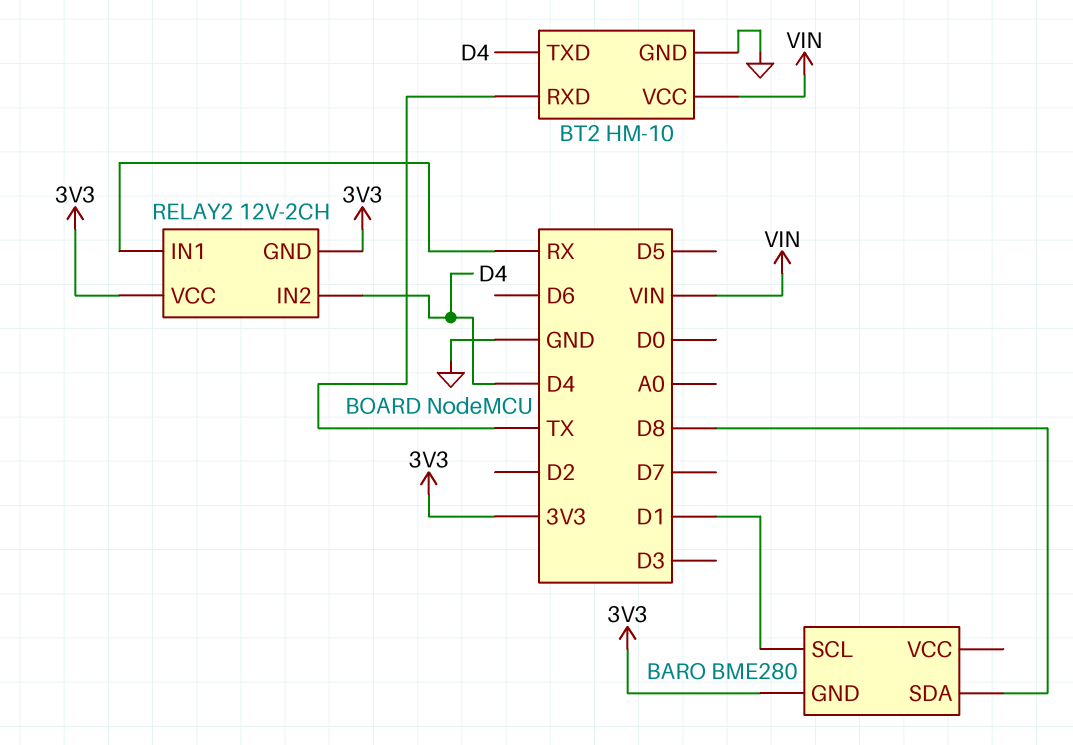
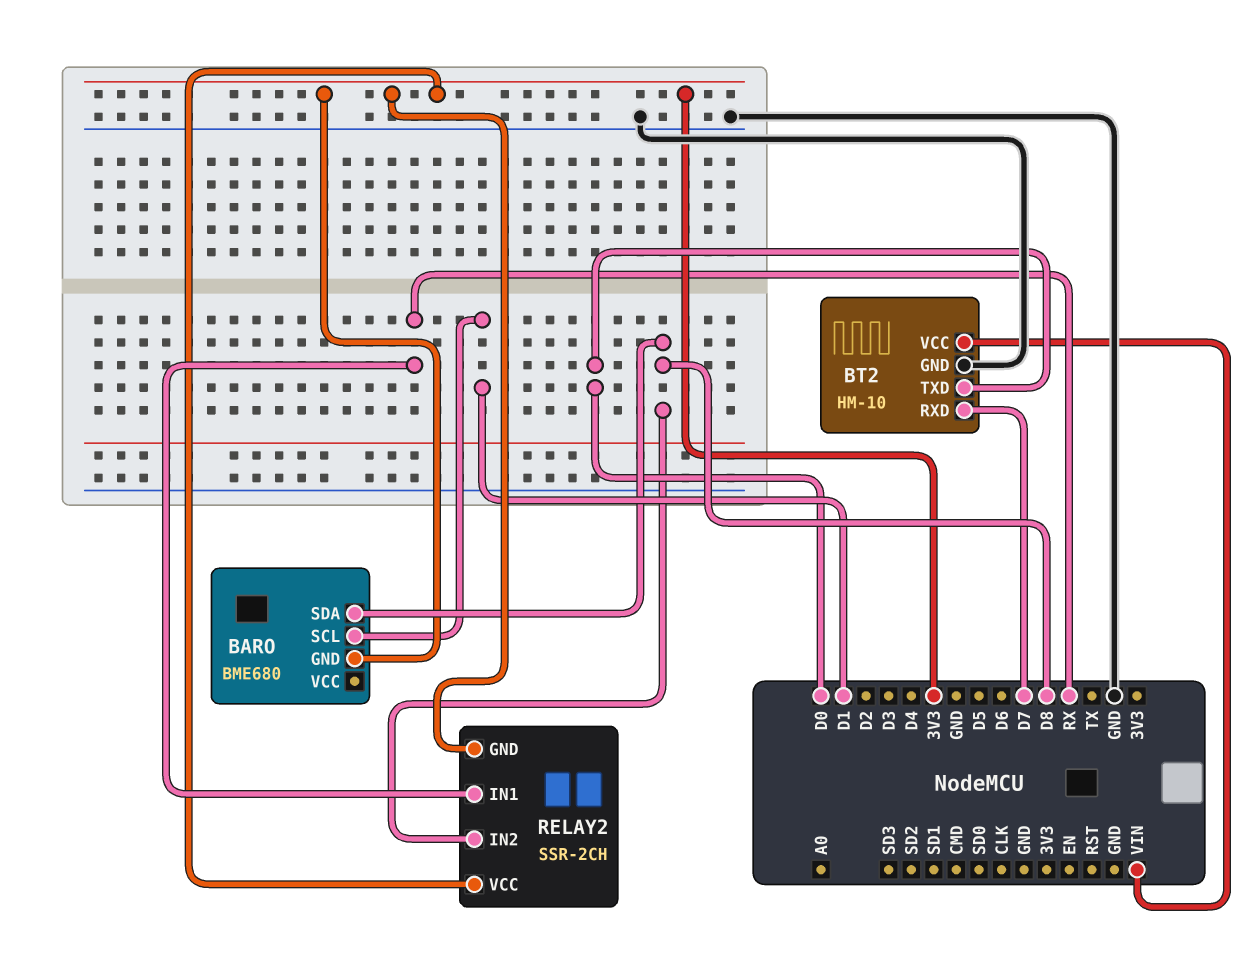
BARO: BME280 -> BME680
BT2 pin RXD: TX -> D7
BT2 pin TXD: D4 -> D0
RELAY2: 12V-2CH -> SSR-2CH
RELAY2 pin IN2: D4 -> D8

